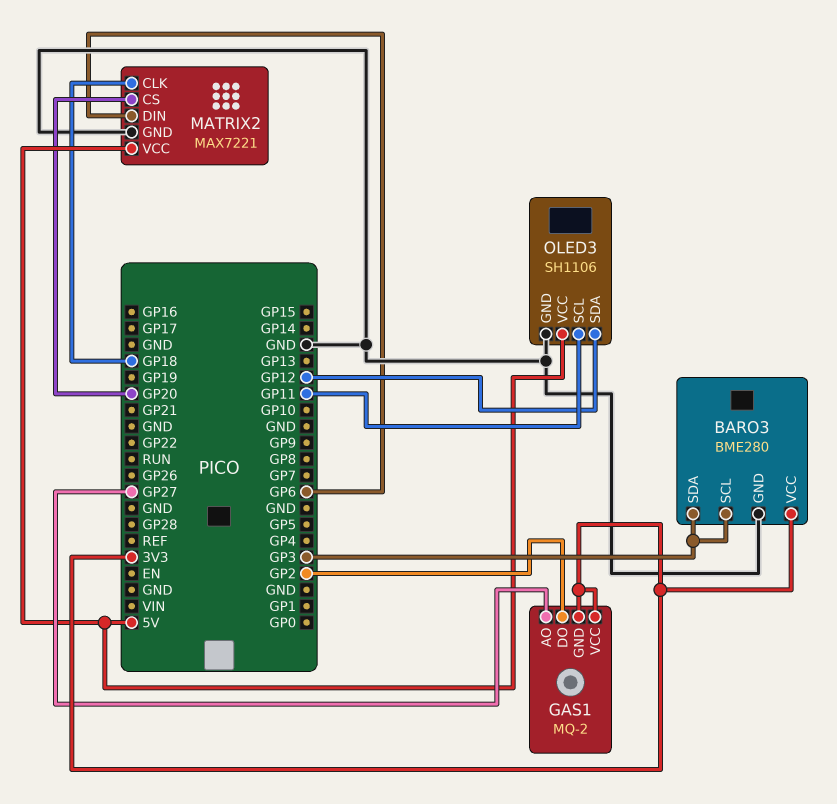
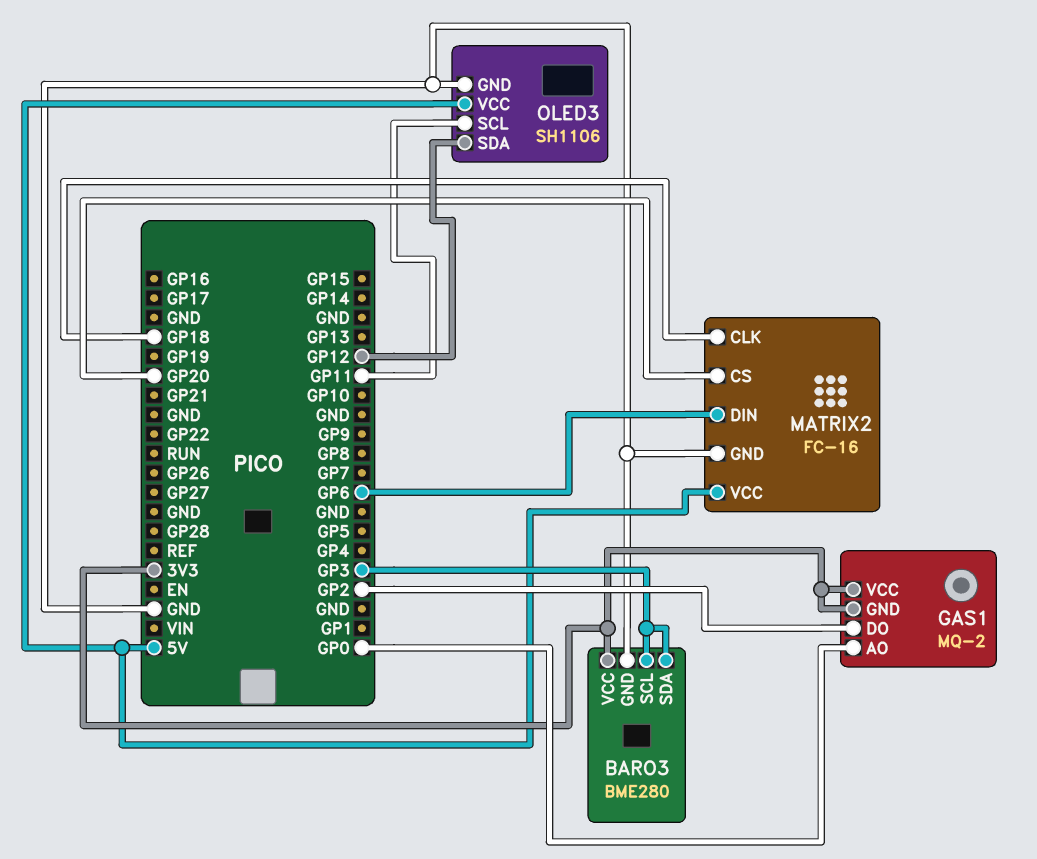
GAS1 pin AO: GP27 -> GP0
MATRIX2: MAX7221 -> FC-16

